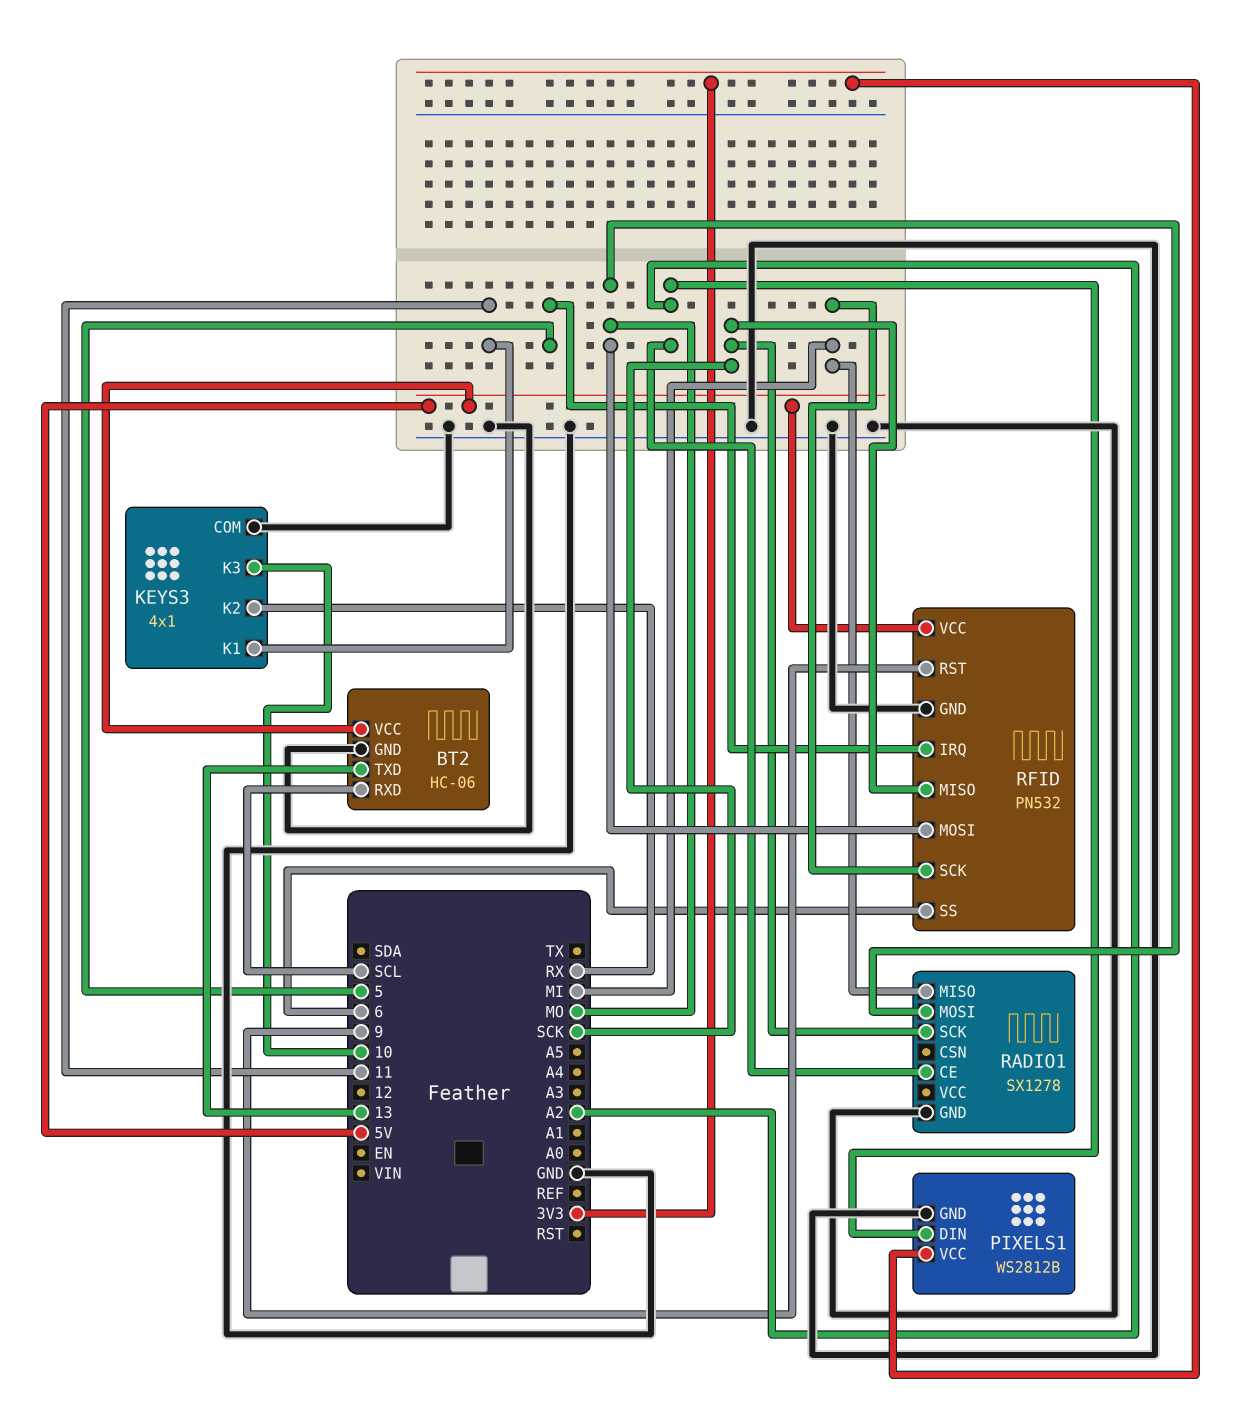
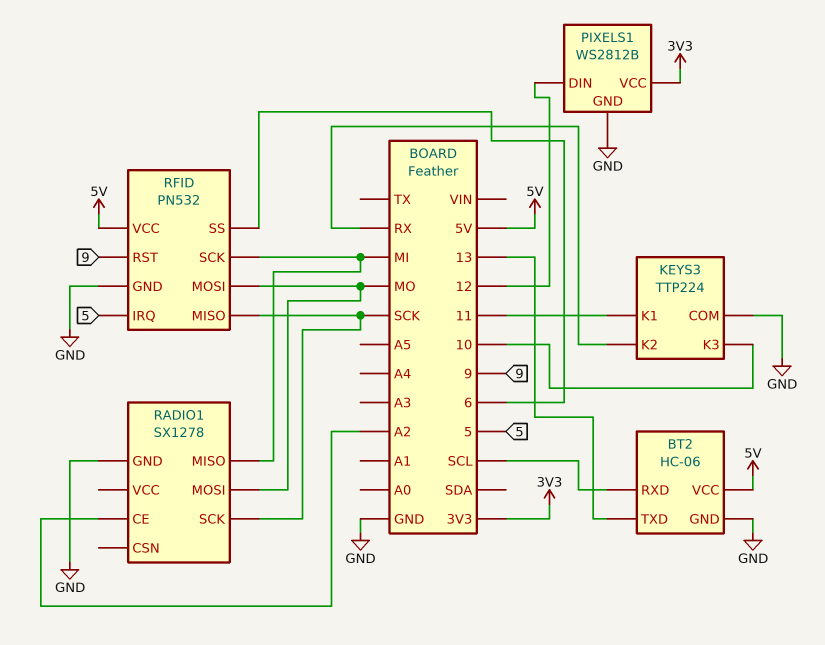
KEYS3: 4x1 -> TTP224
PIXELS1 pin DIN: A2 -> 12

